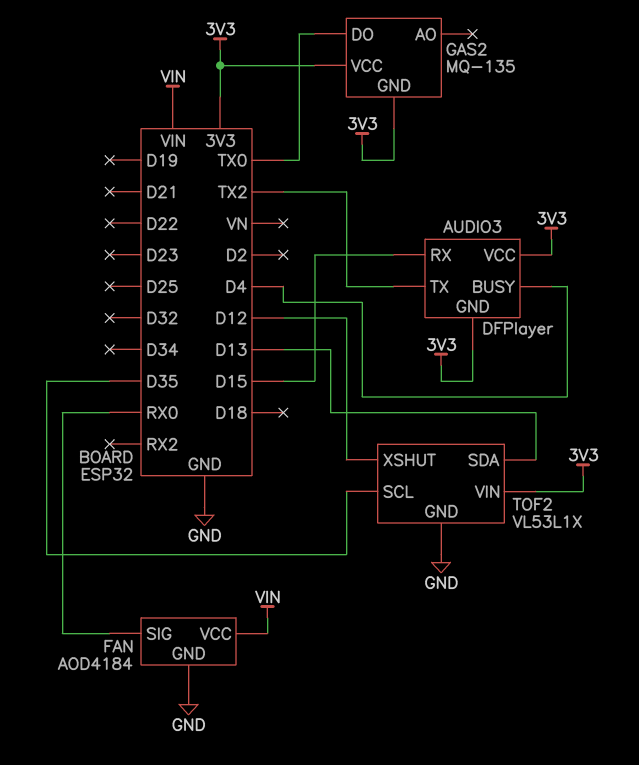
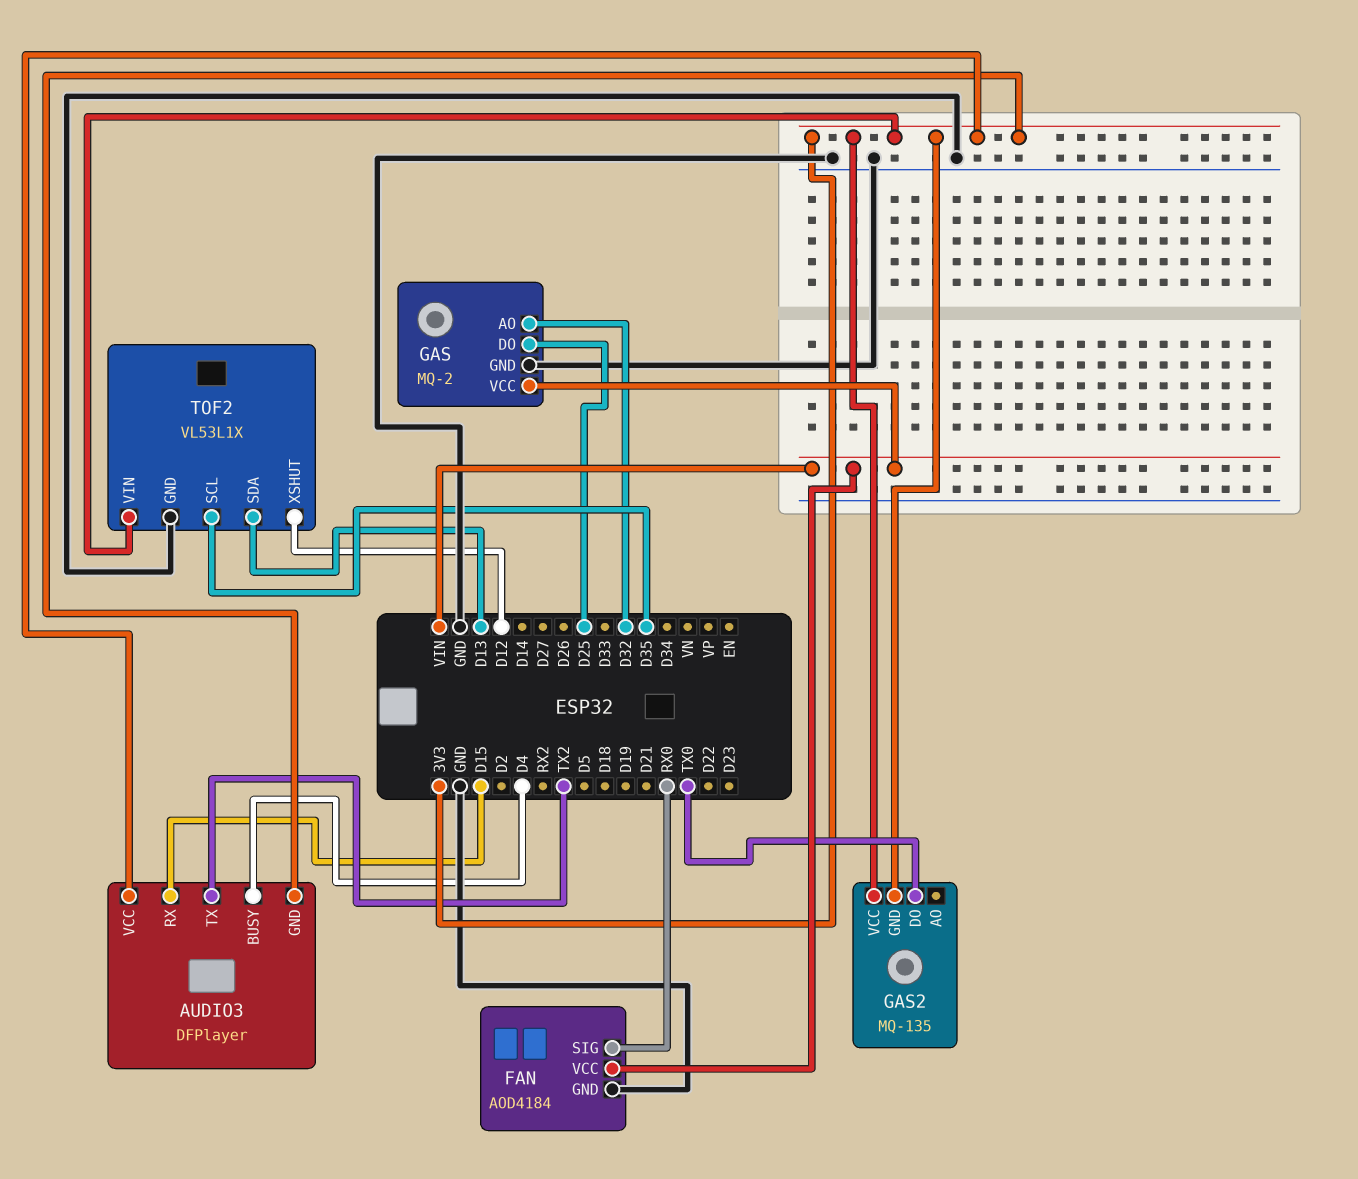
GAS: none -> MQ-2
GAS pin AO: none -> D32
GAS pin DO: none -> D25
GAS pin GND: none -> GND
GAS pin VCC: none -> VIN

